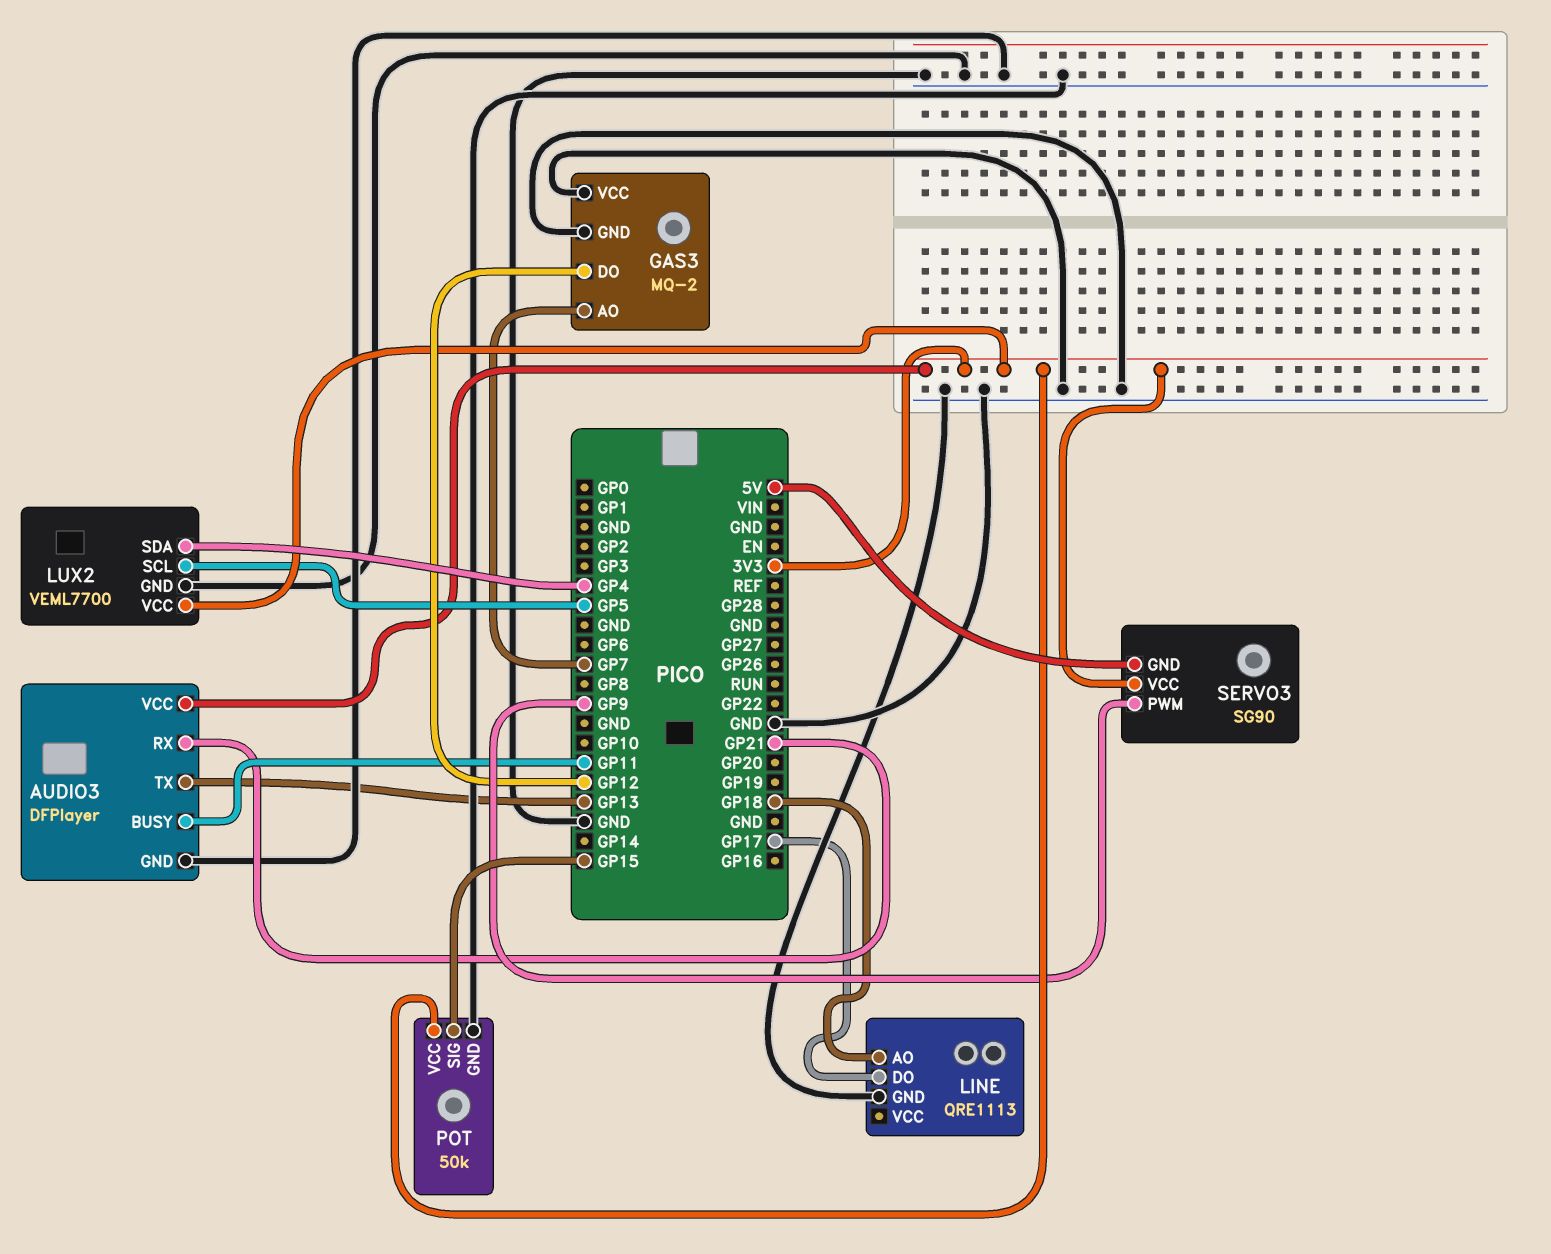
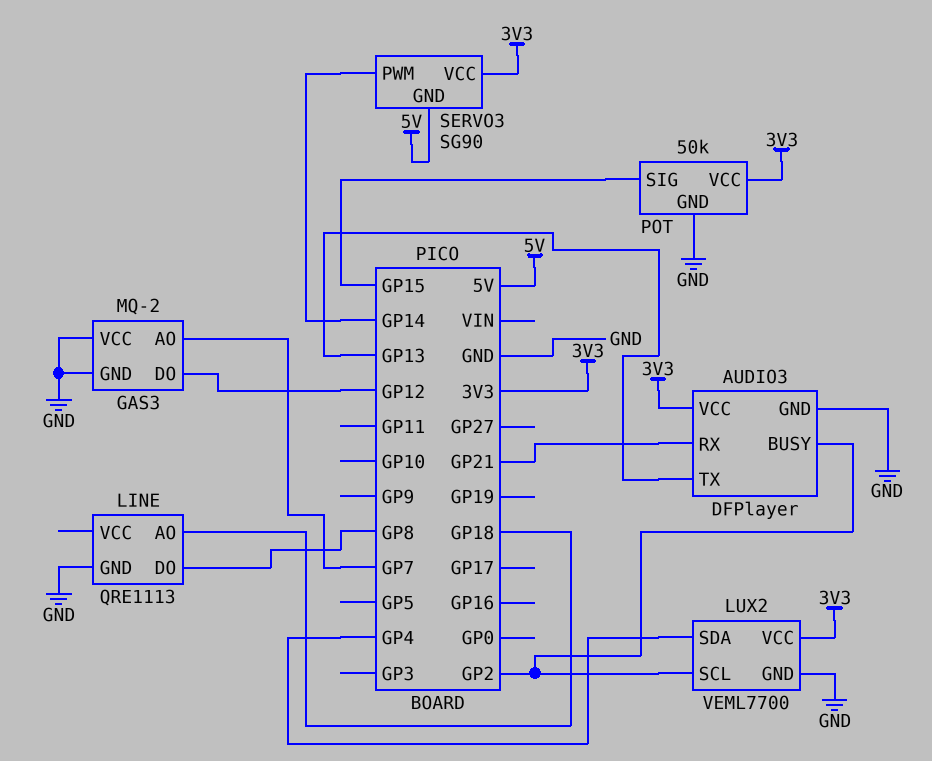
AUDIO3 pin BUSY: GP11 -> GP2
LINE pin DO: GP17 -> GP8
LUX2 pin SCL: GP5 -> GP2
SERVO3 pin PWM: GP9 -> GP14

